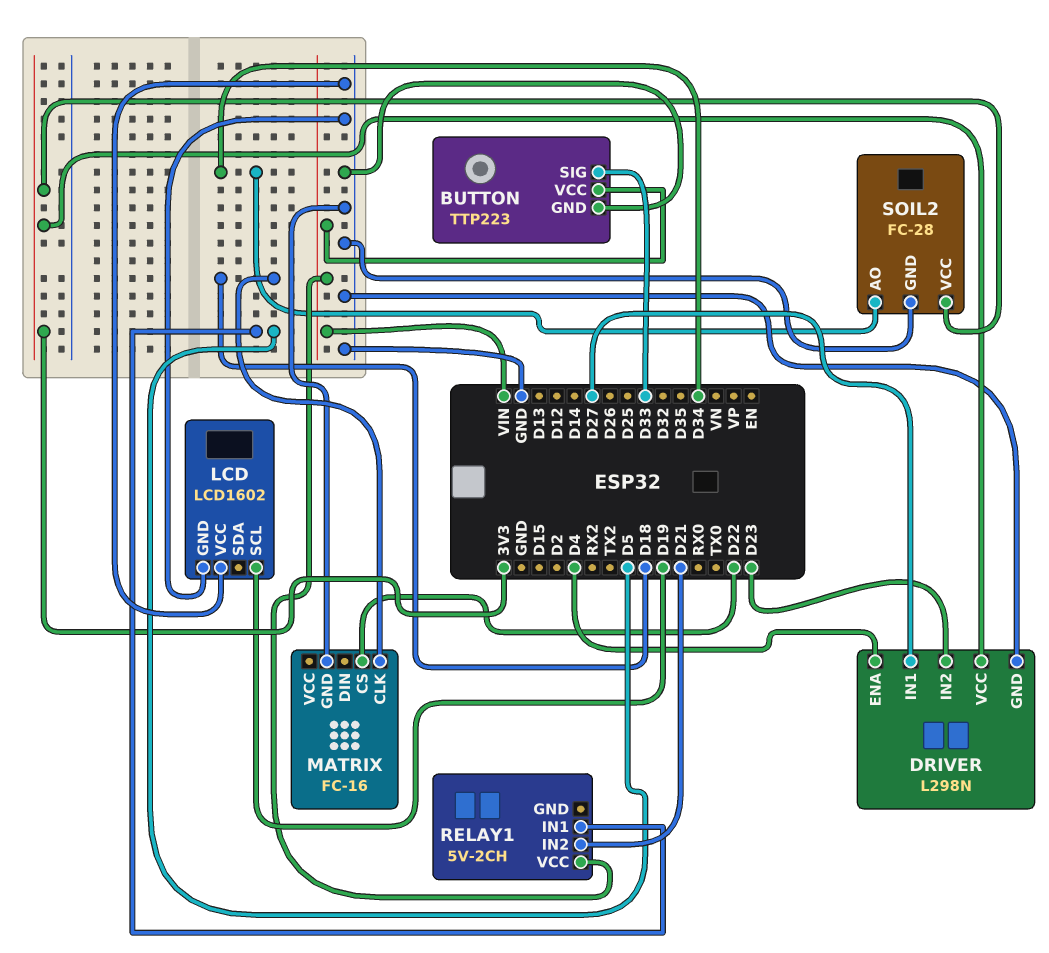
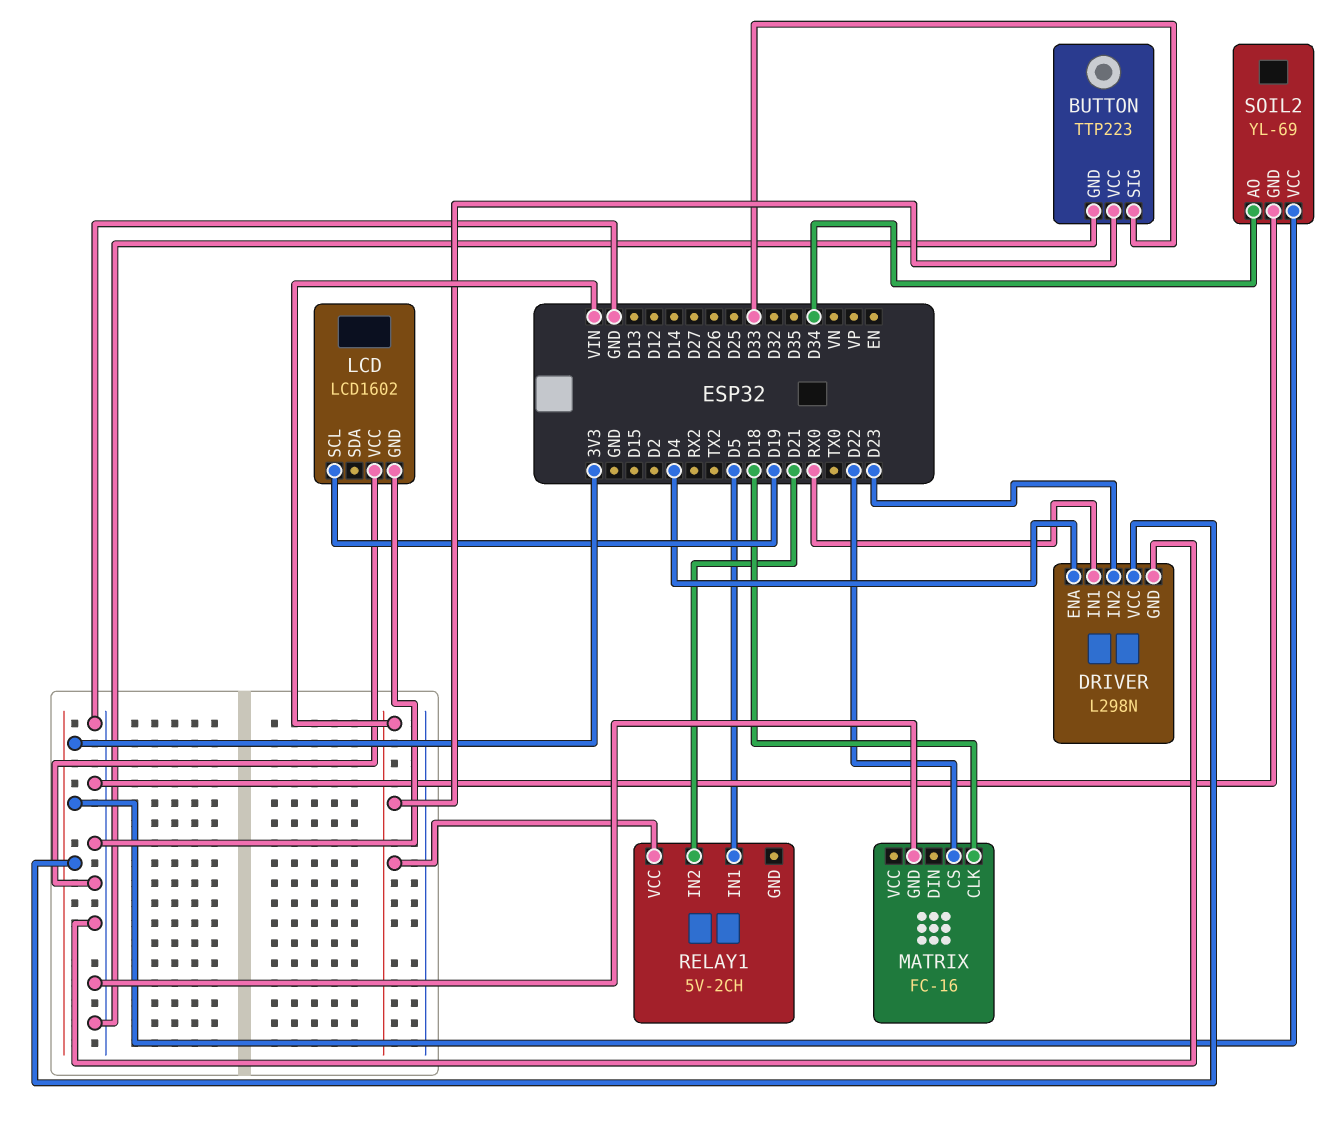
DRIVER pin IN1: D27 -> RX0
SOIL2: FC-28 -> YL-69

